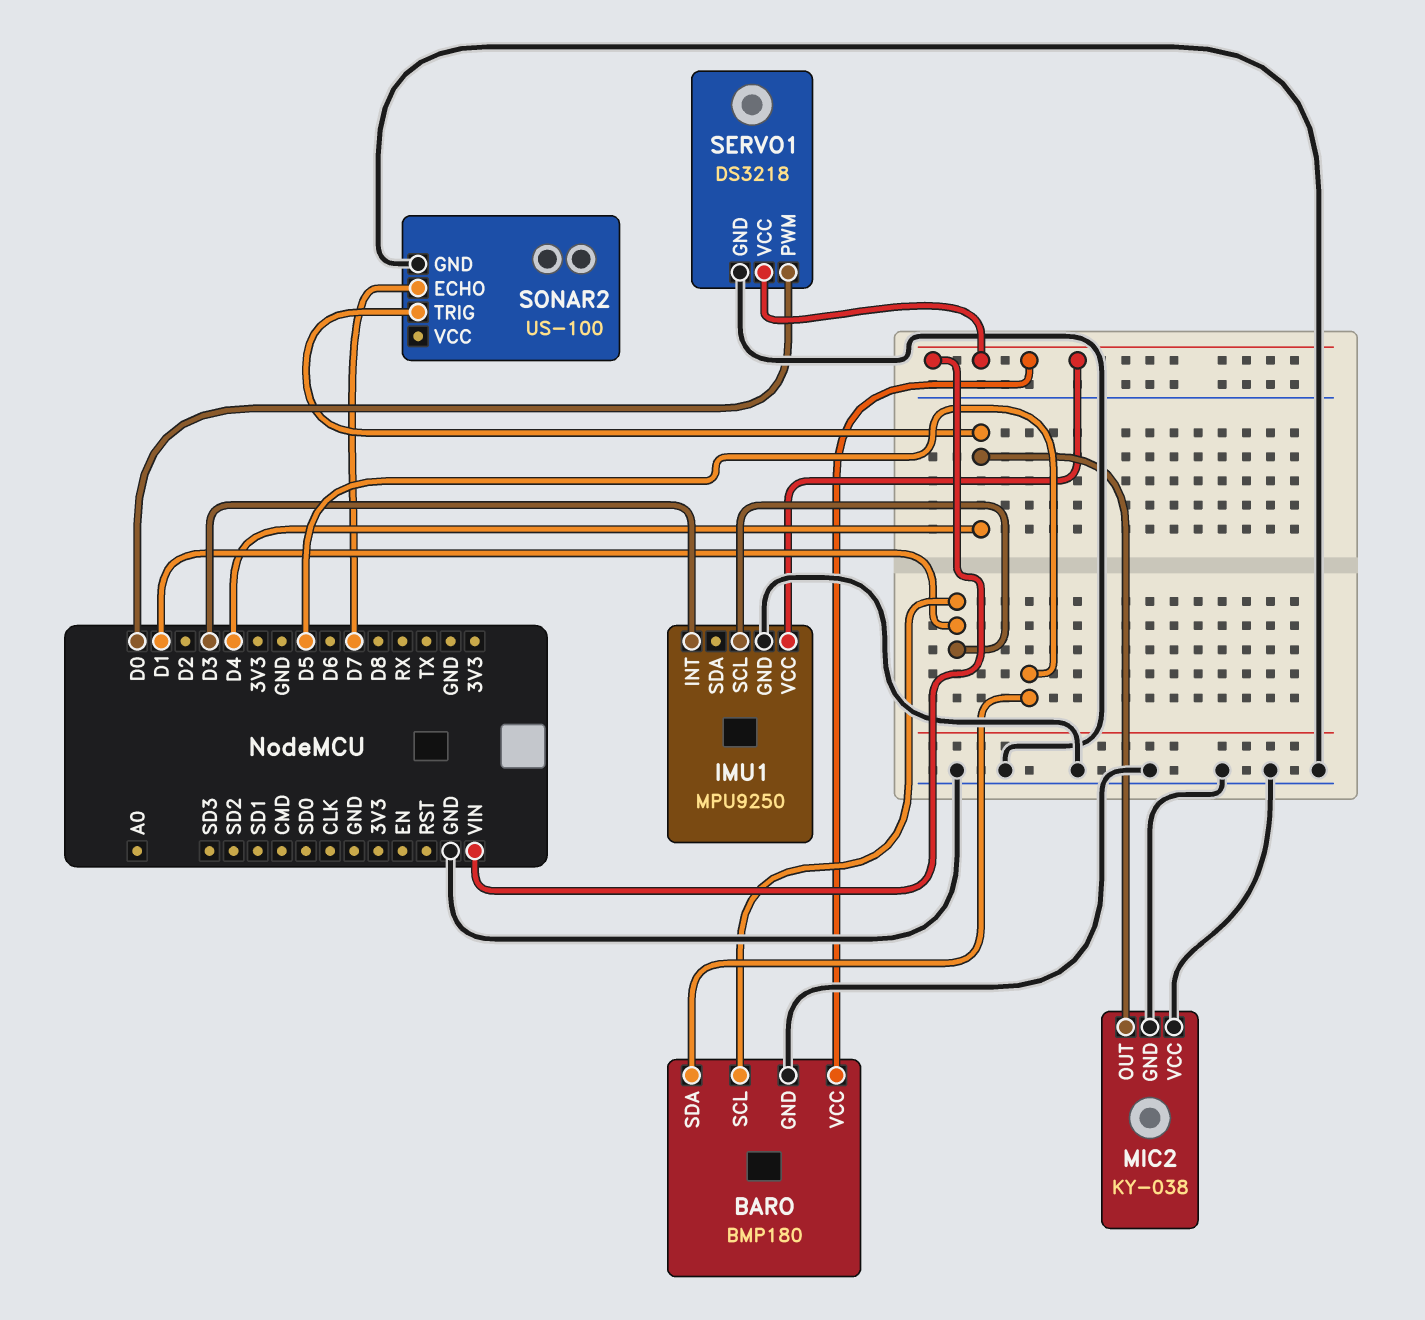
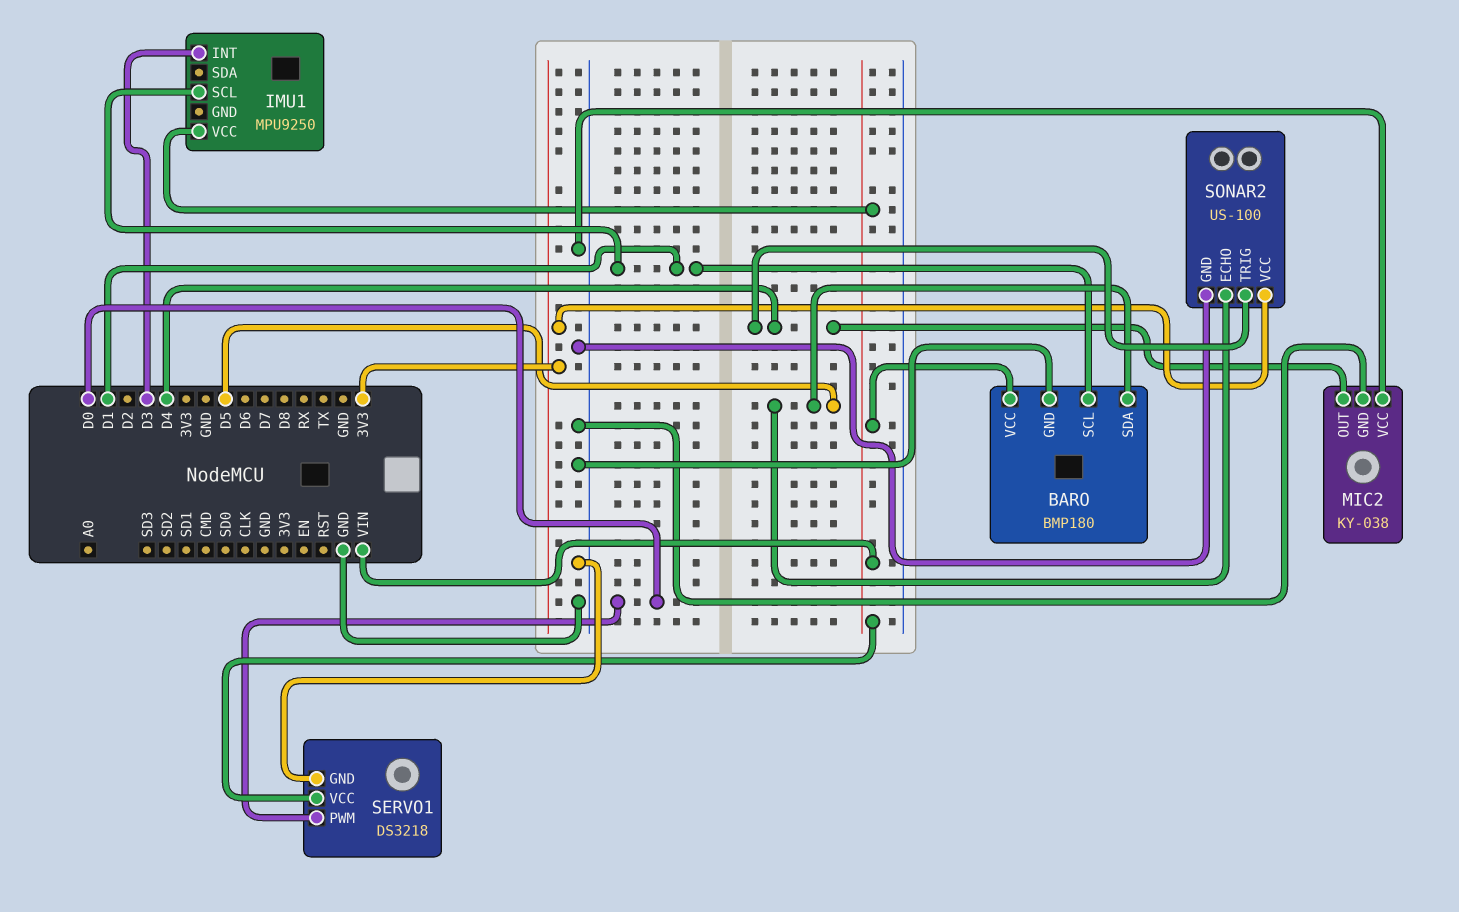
IMU1 pin GND: GND -> none
SONAR2 pin ECHO: D7 -> D5
SONAR2 pin VCC: none -> 3V3

